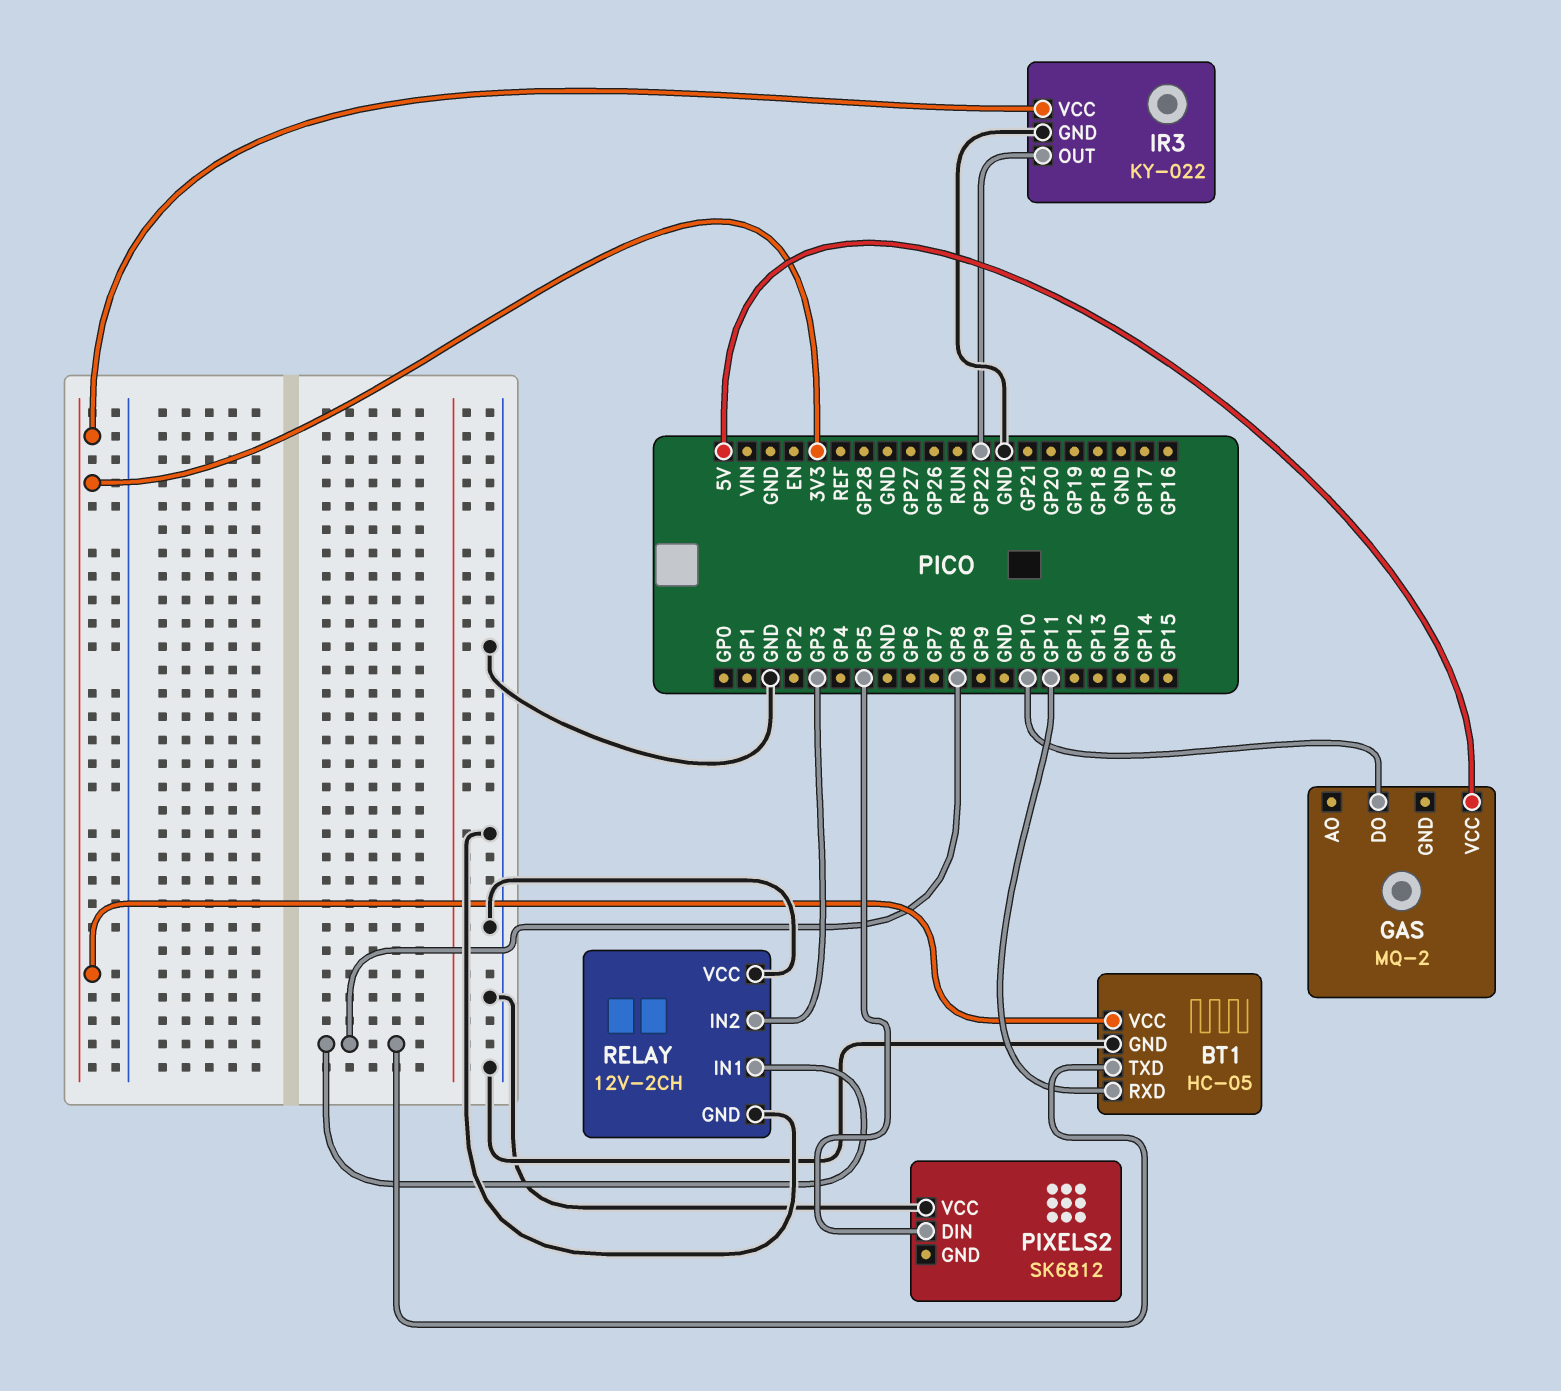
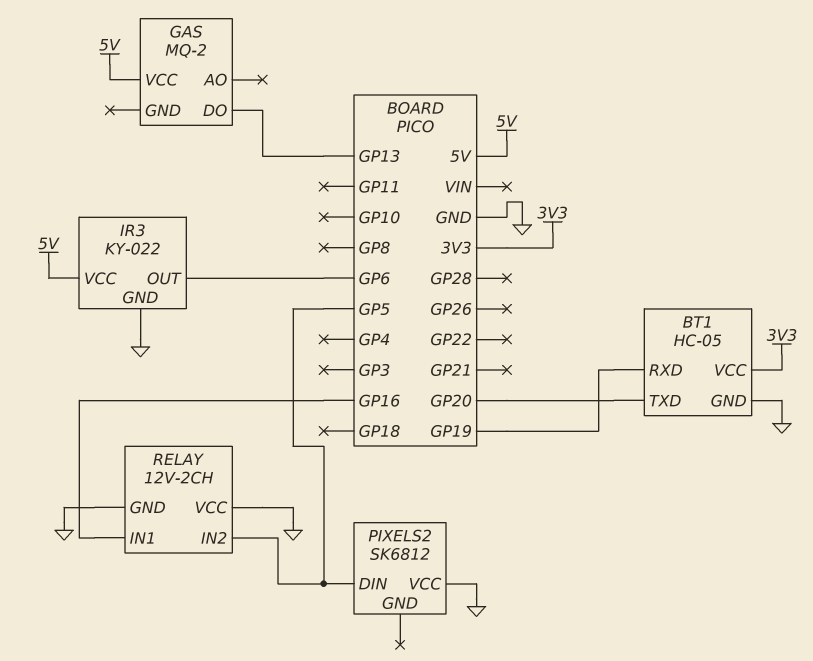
BT1 pin RXD: GP11 -> GP19
BT1 pin TXD: GP8 -> GP20
GAS pin DO: GP10 -> GP13
IR3 pin OUT: GP22 -> GP6
IR3 pin VCC: 3V3 -> 5V
RELAY pin IN1: GP8 -> GP16
RELAY pin IN2: GP3 -> GP5

